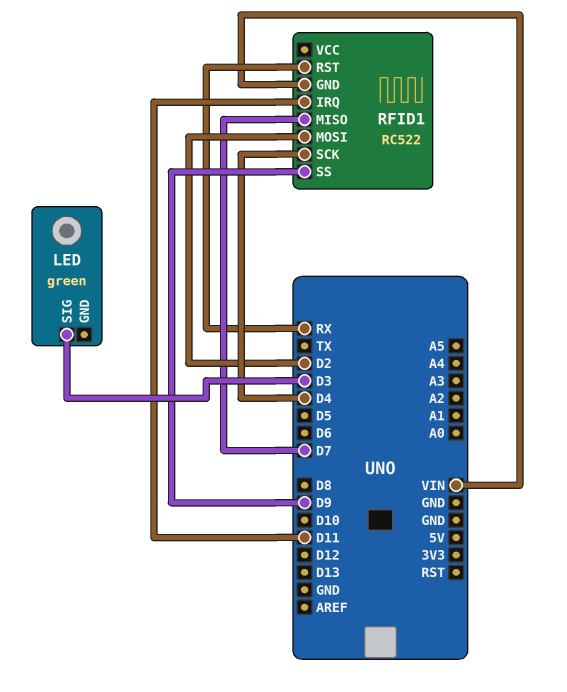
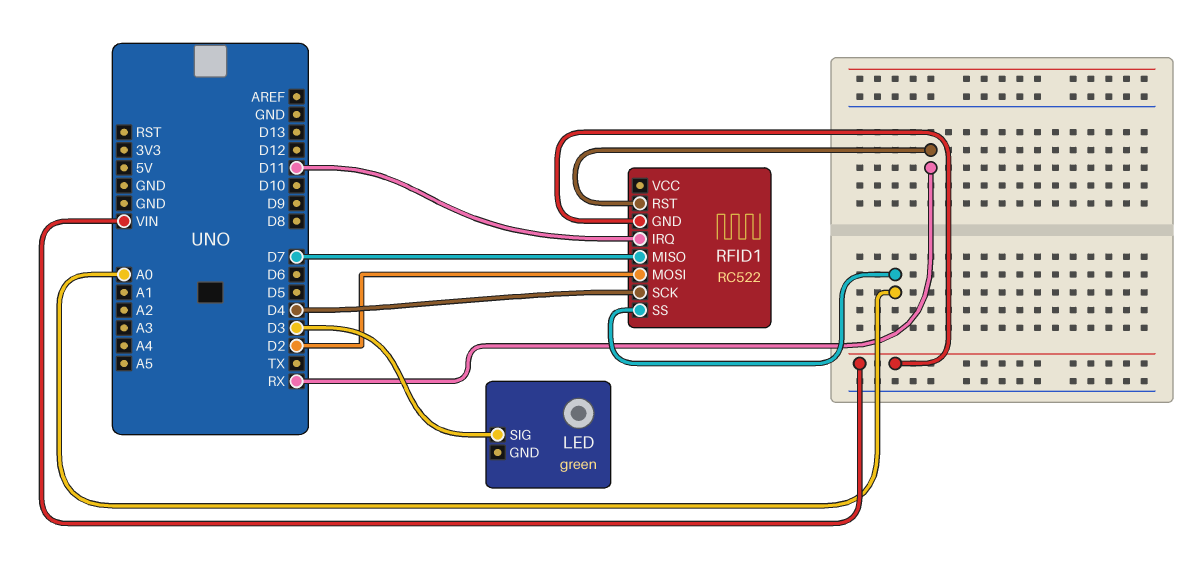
RFID1 pin SS: D9 -> A0

